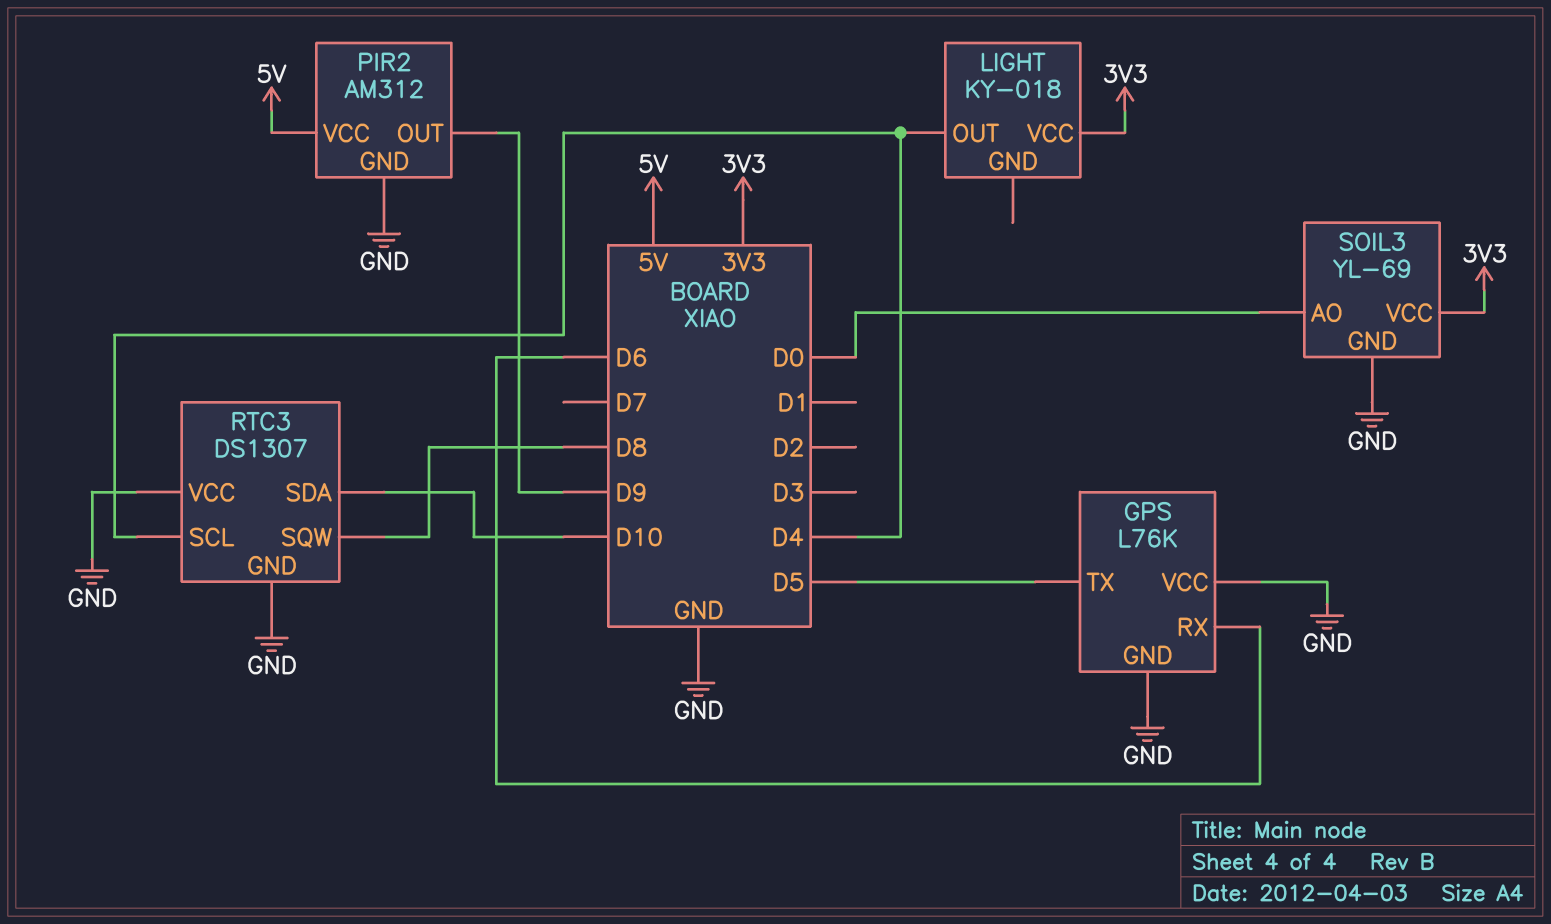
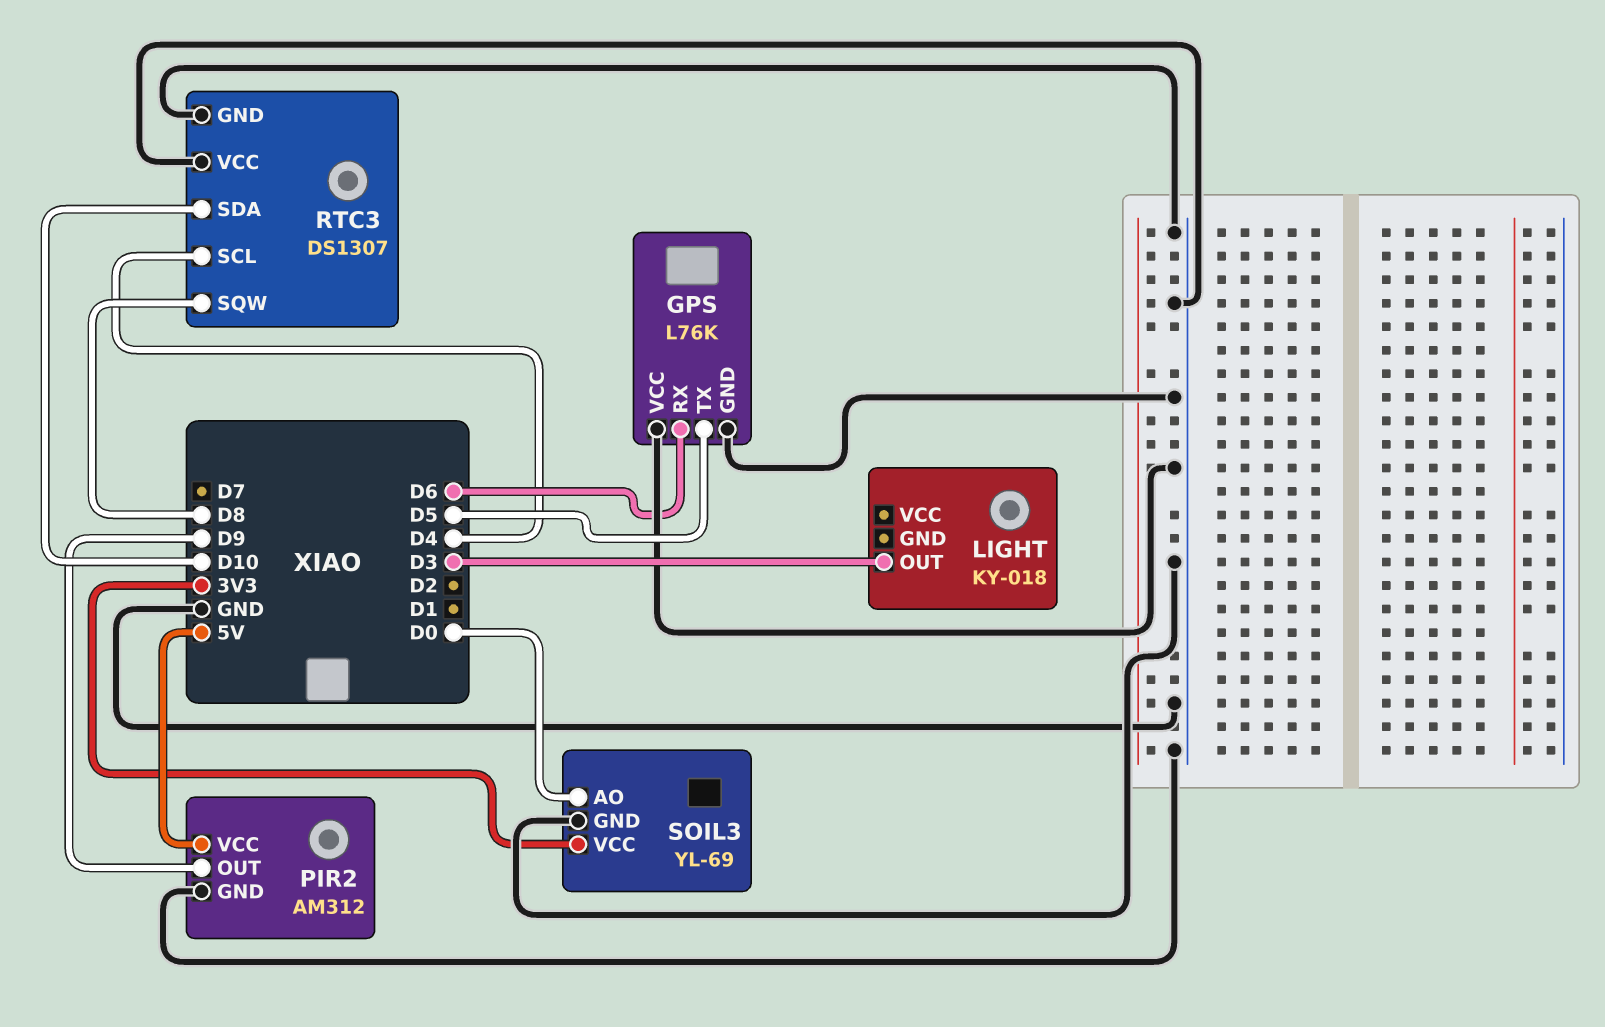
LIGHT pin OUT: D4 -> D3
LIGHT pin VCC: 3V3 -> none

